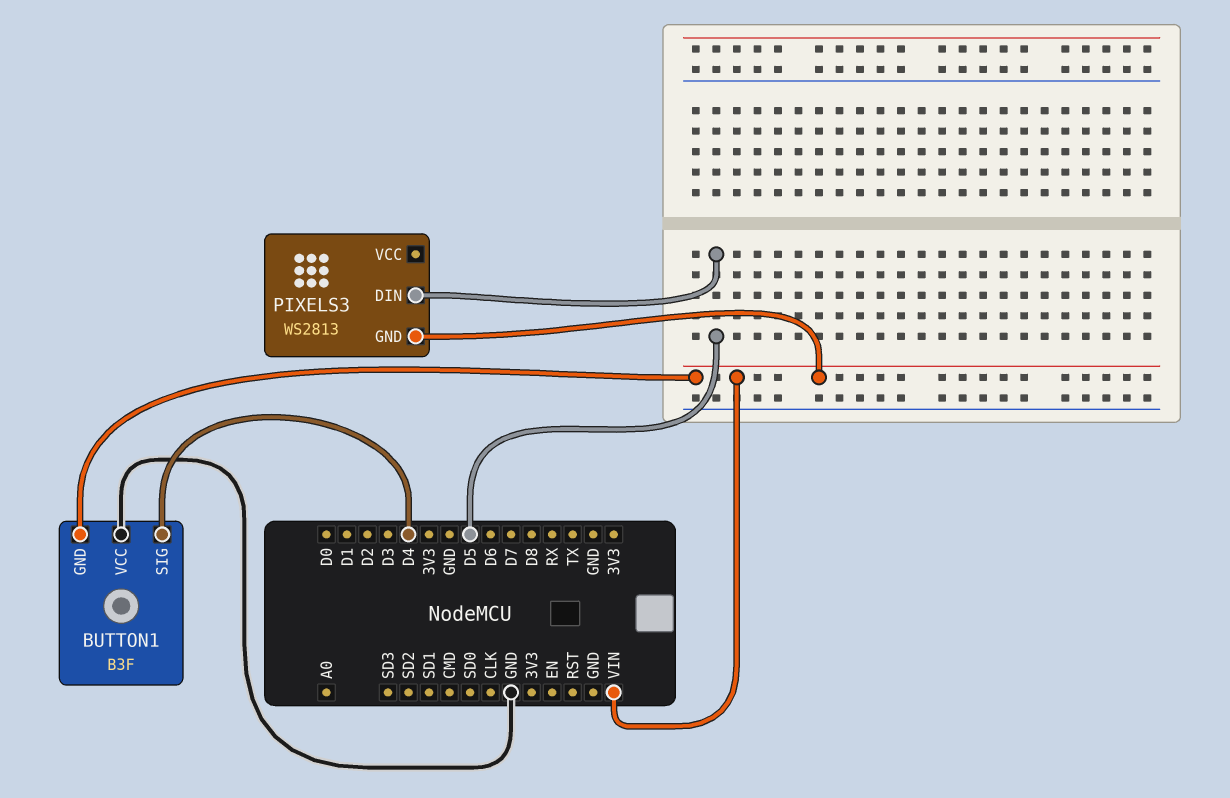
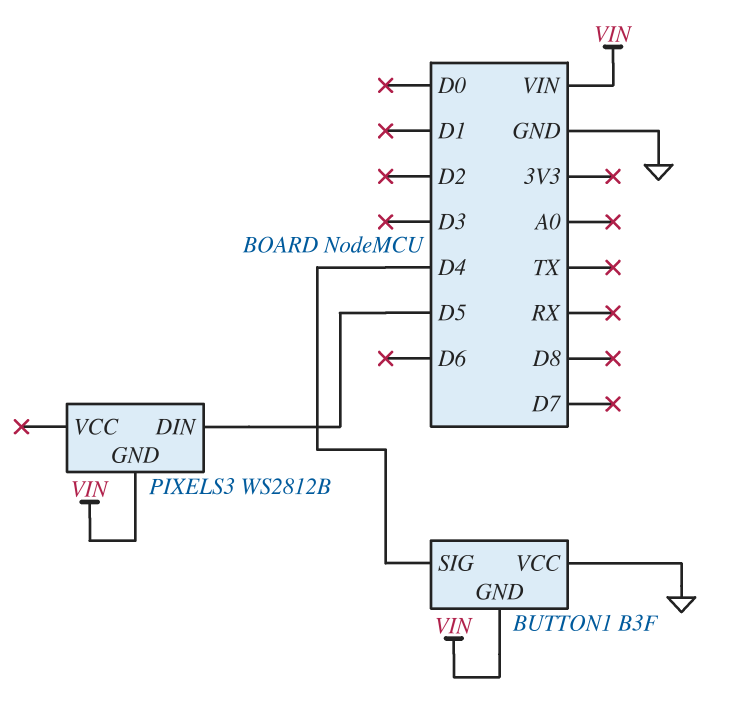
PIXELS3: WS2813 -> WS2812B

